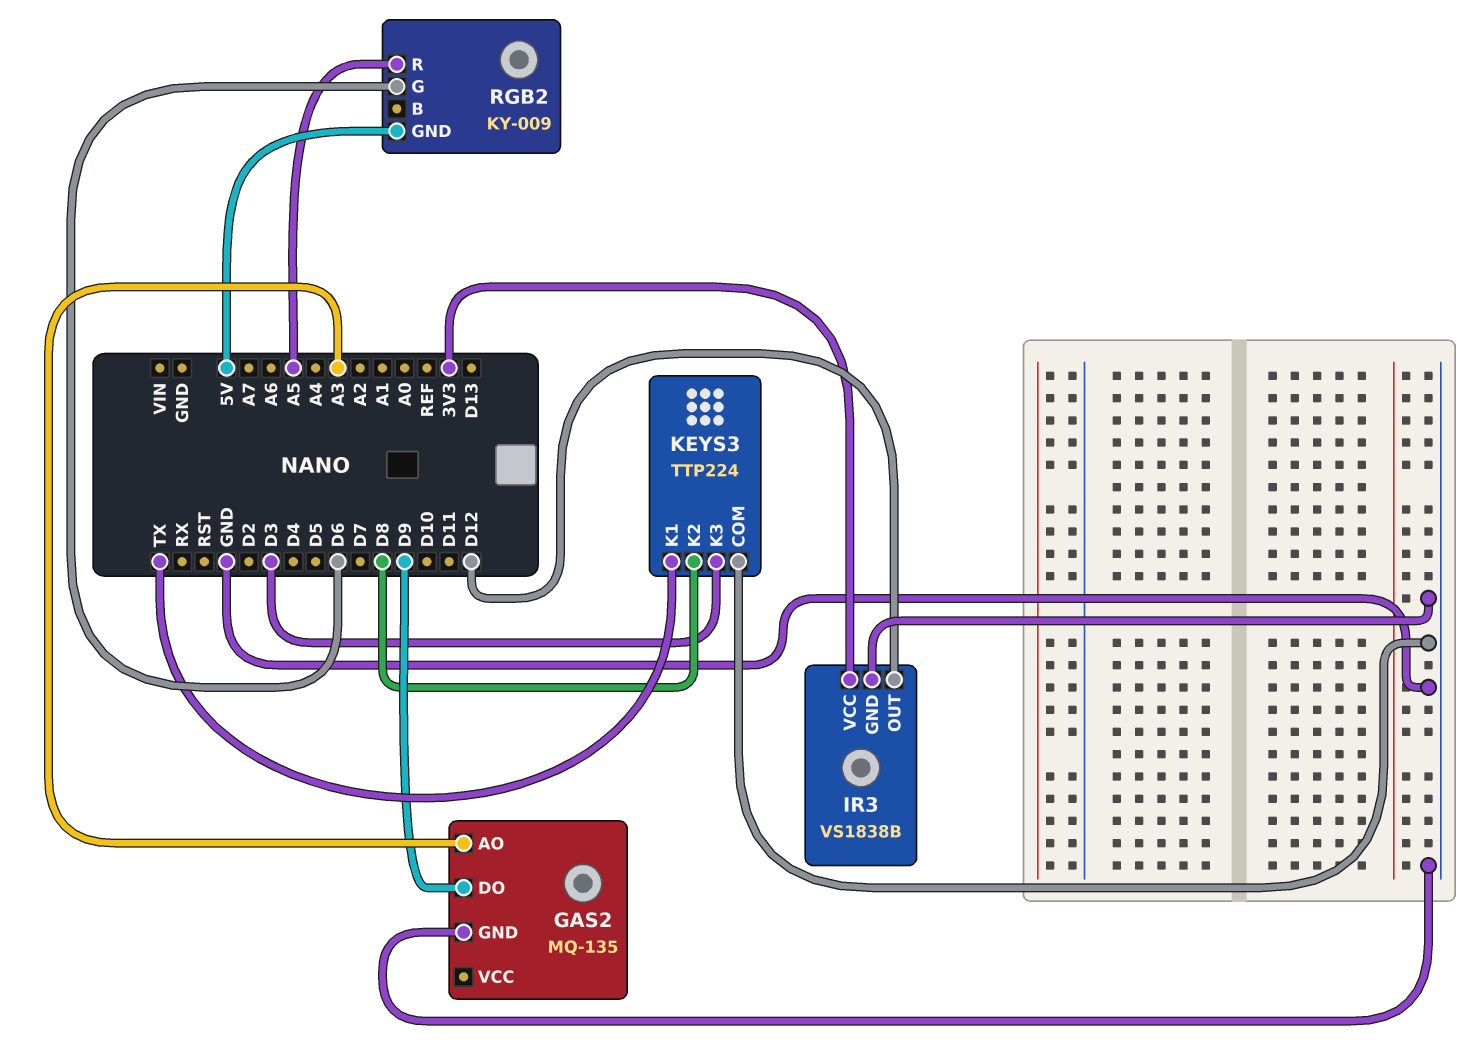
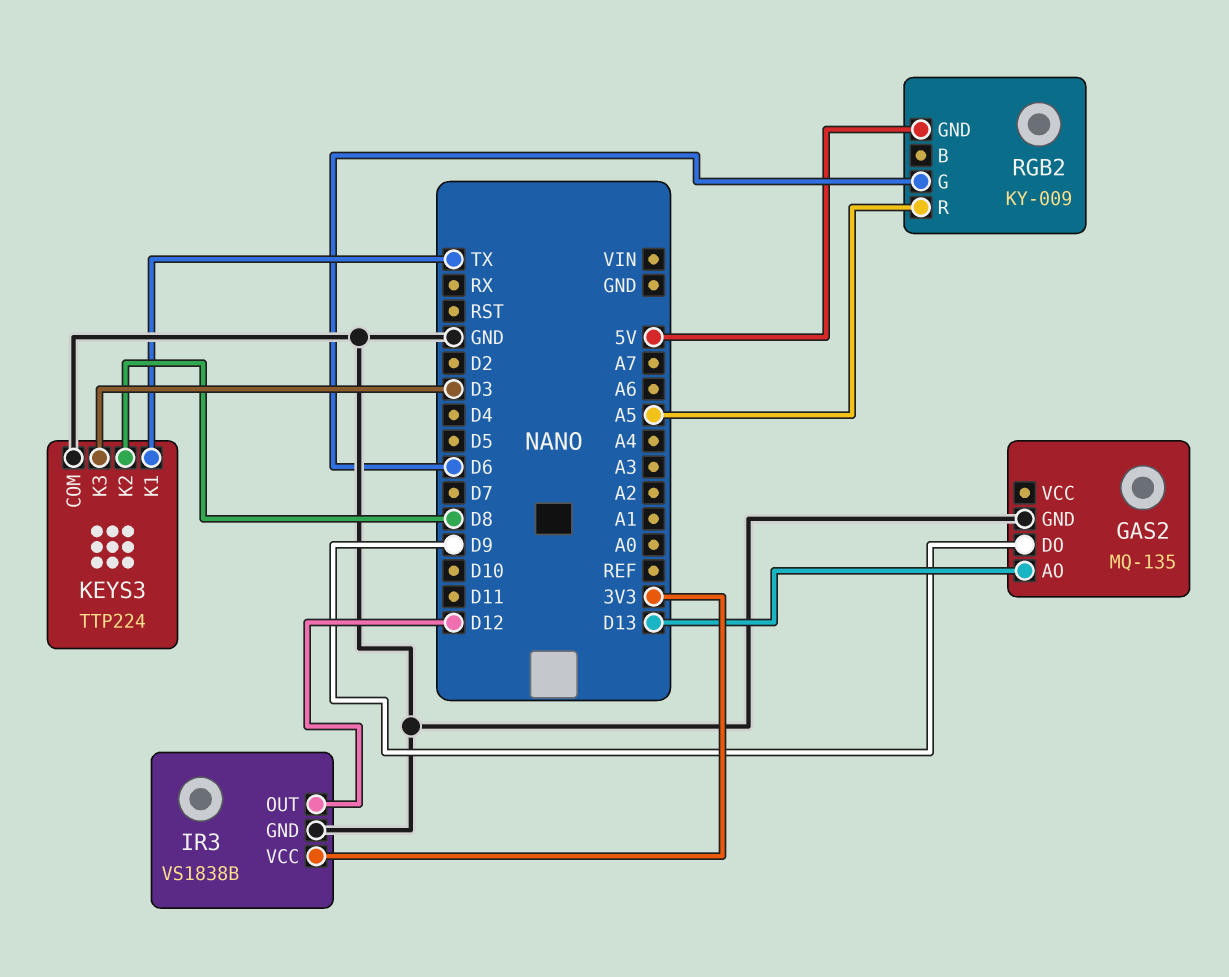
GAS2 pin AO: A3 -> D13

